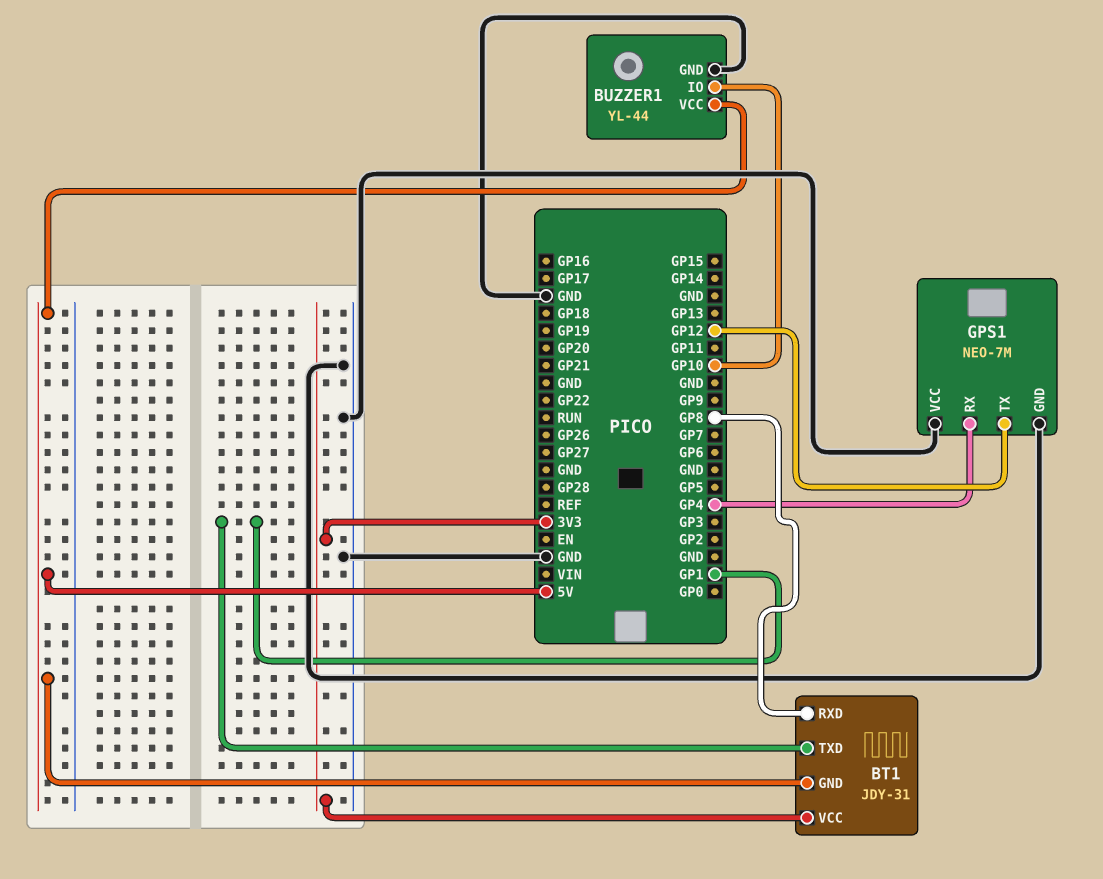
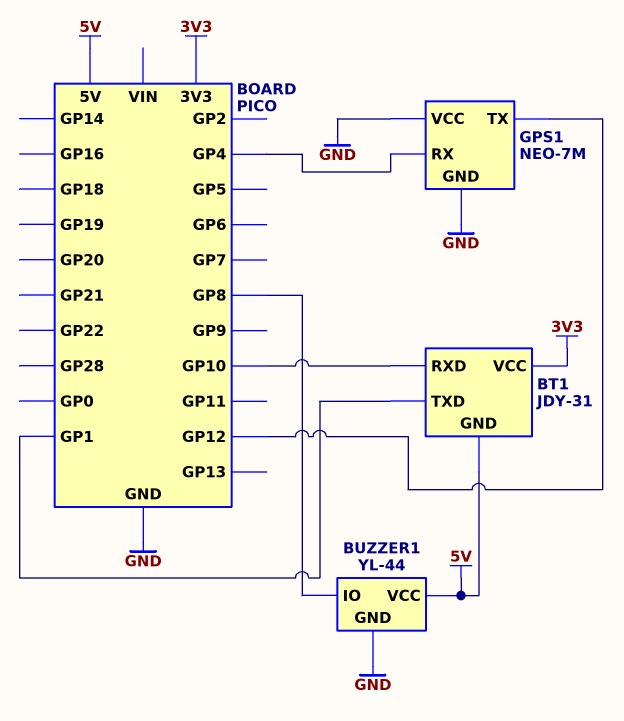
BT1 pin RXD: GP8 -> GP10
BUZZER1 pin IO: GP10 -> GP8

